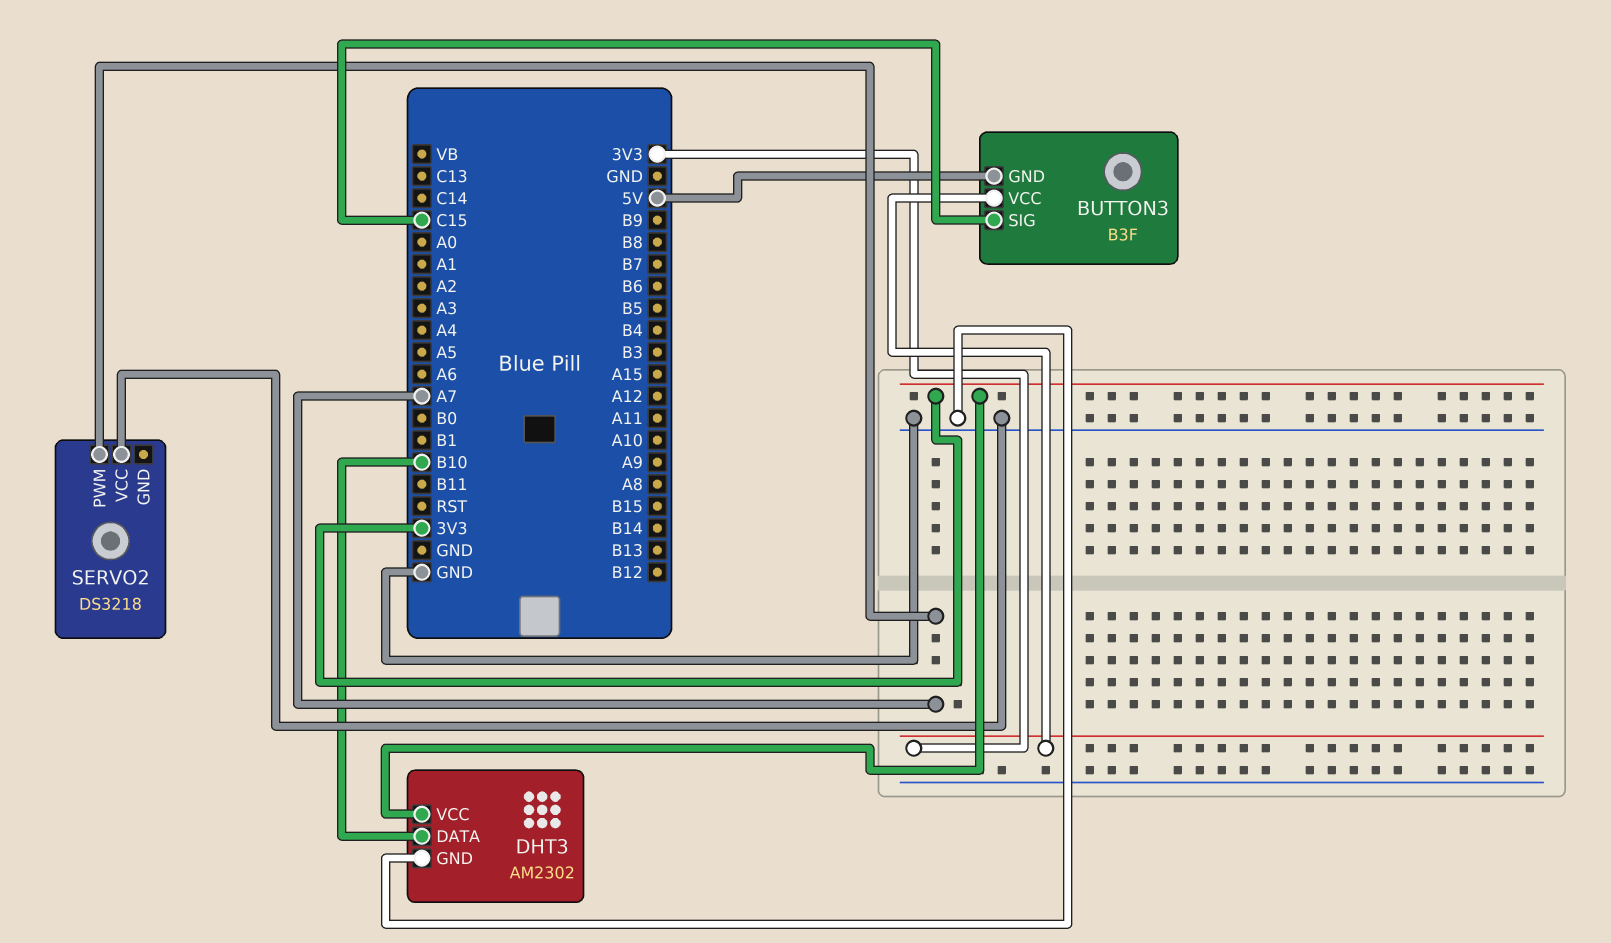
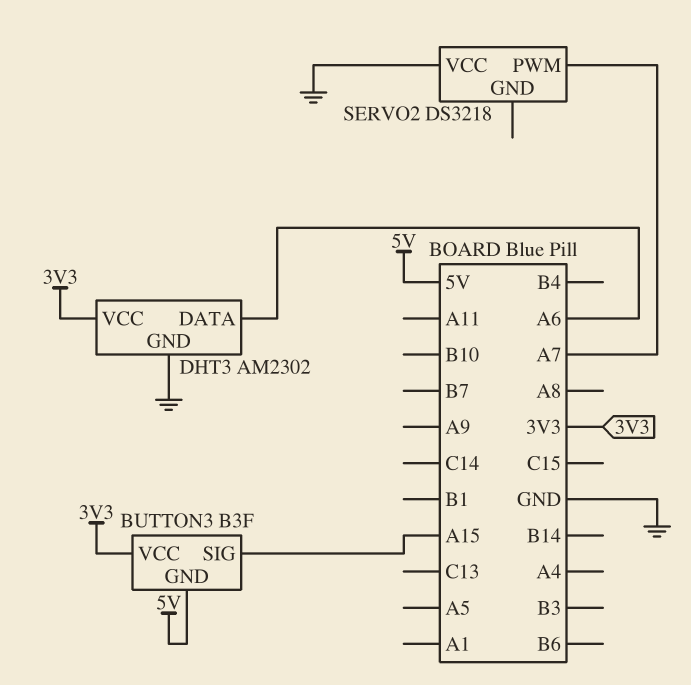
BUTTON3 pin SIG: C15 -> A15
DHT3 pin DATA: B10 -> A6

